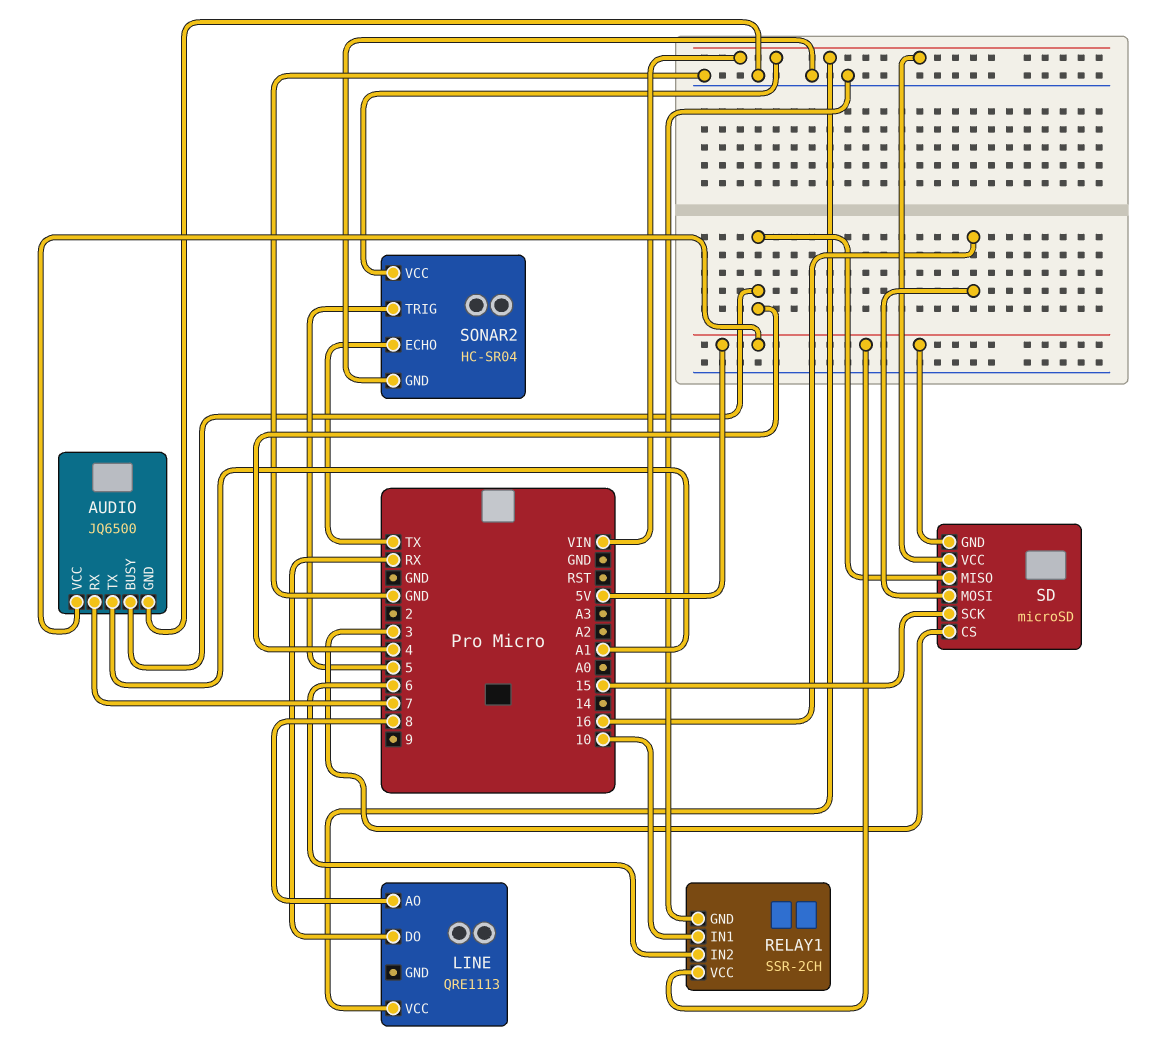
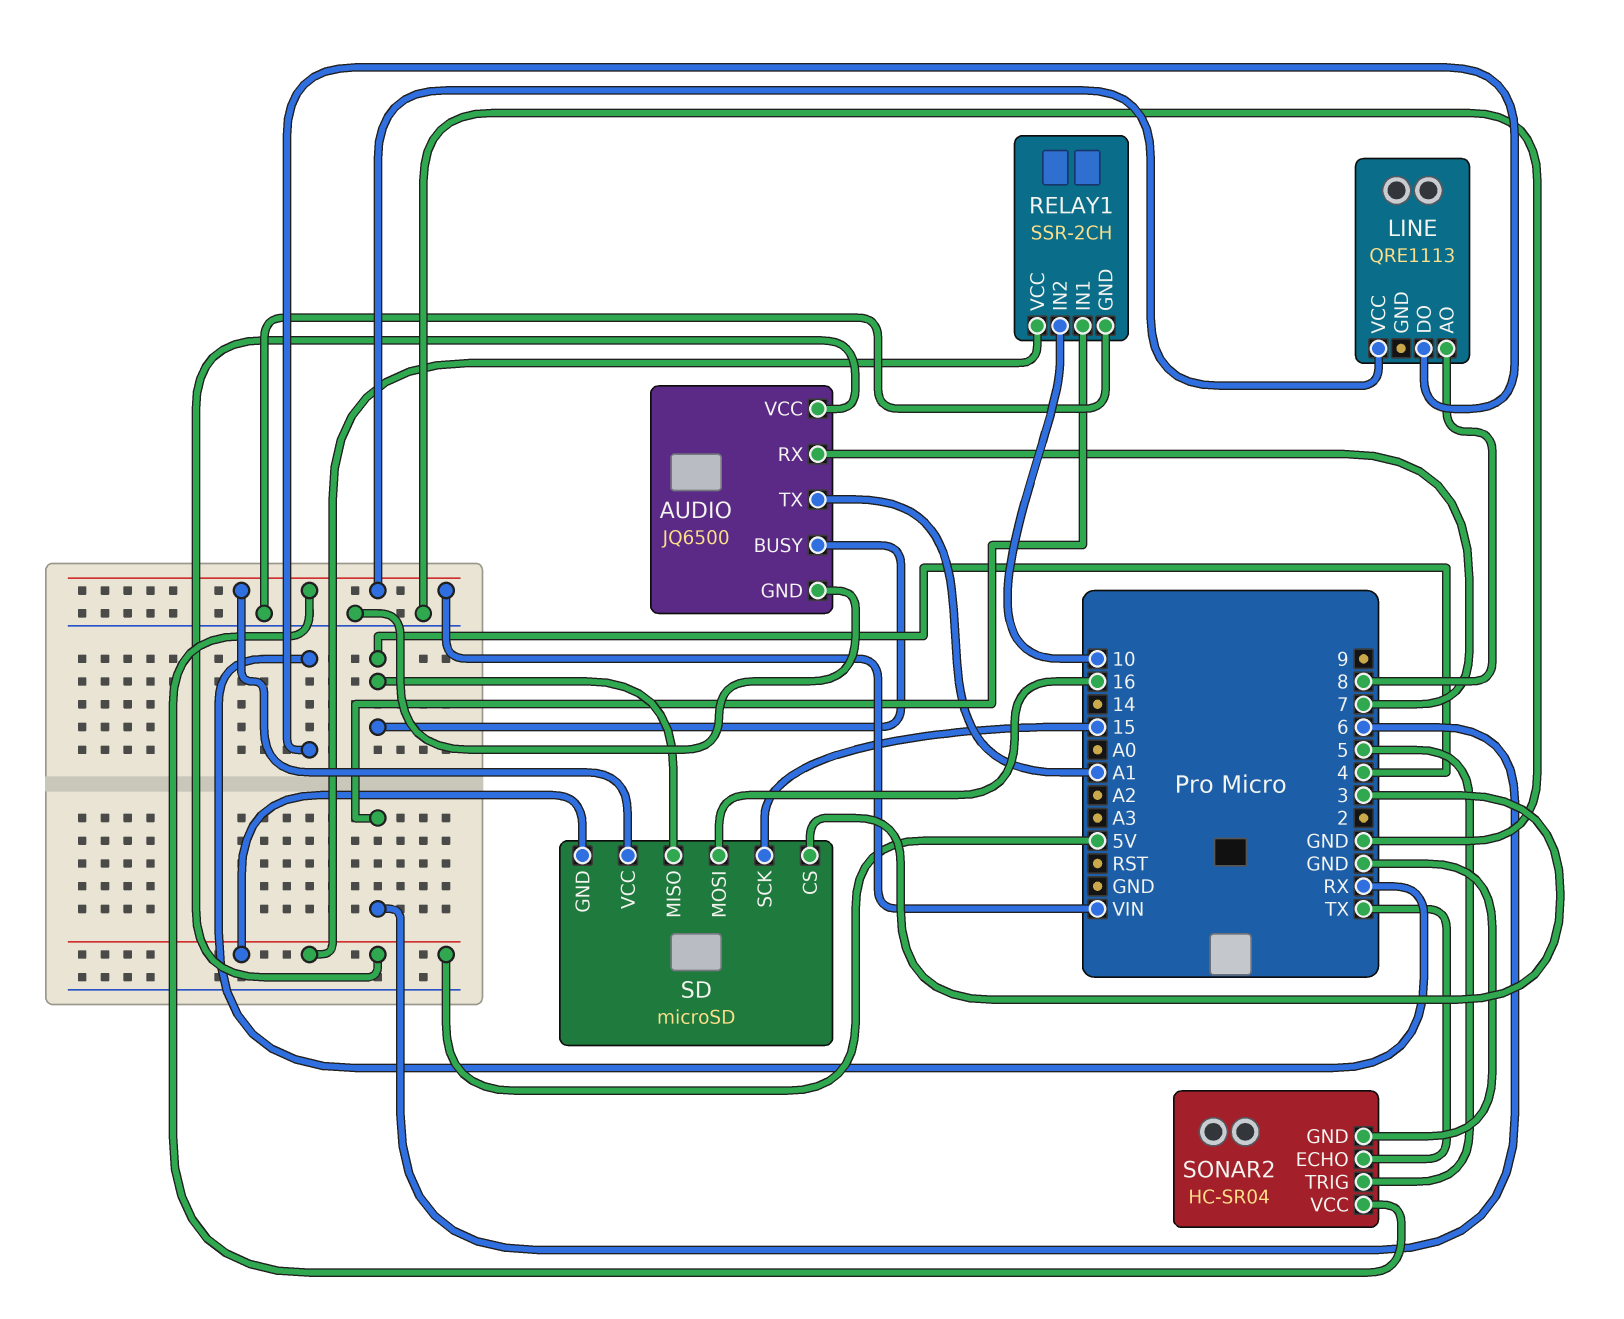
RELAY1 pin IN1: 10 -> 6
RELAY1 pin IN2: 6 -> 10

